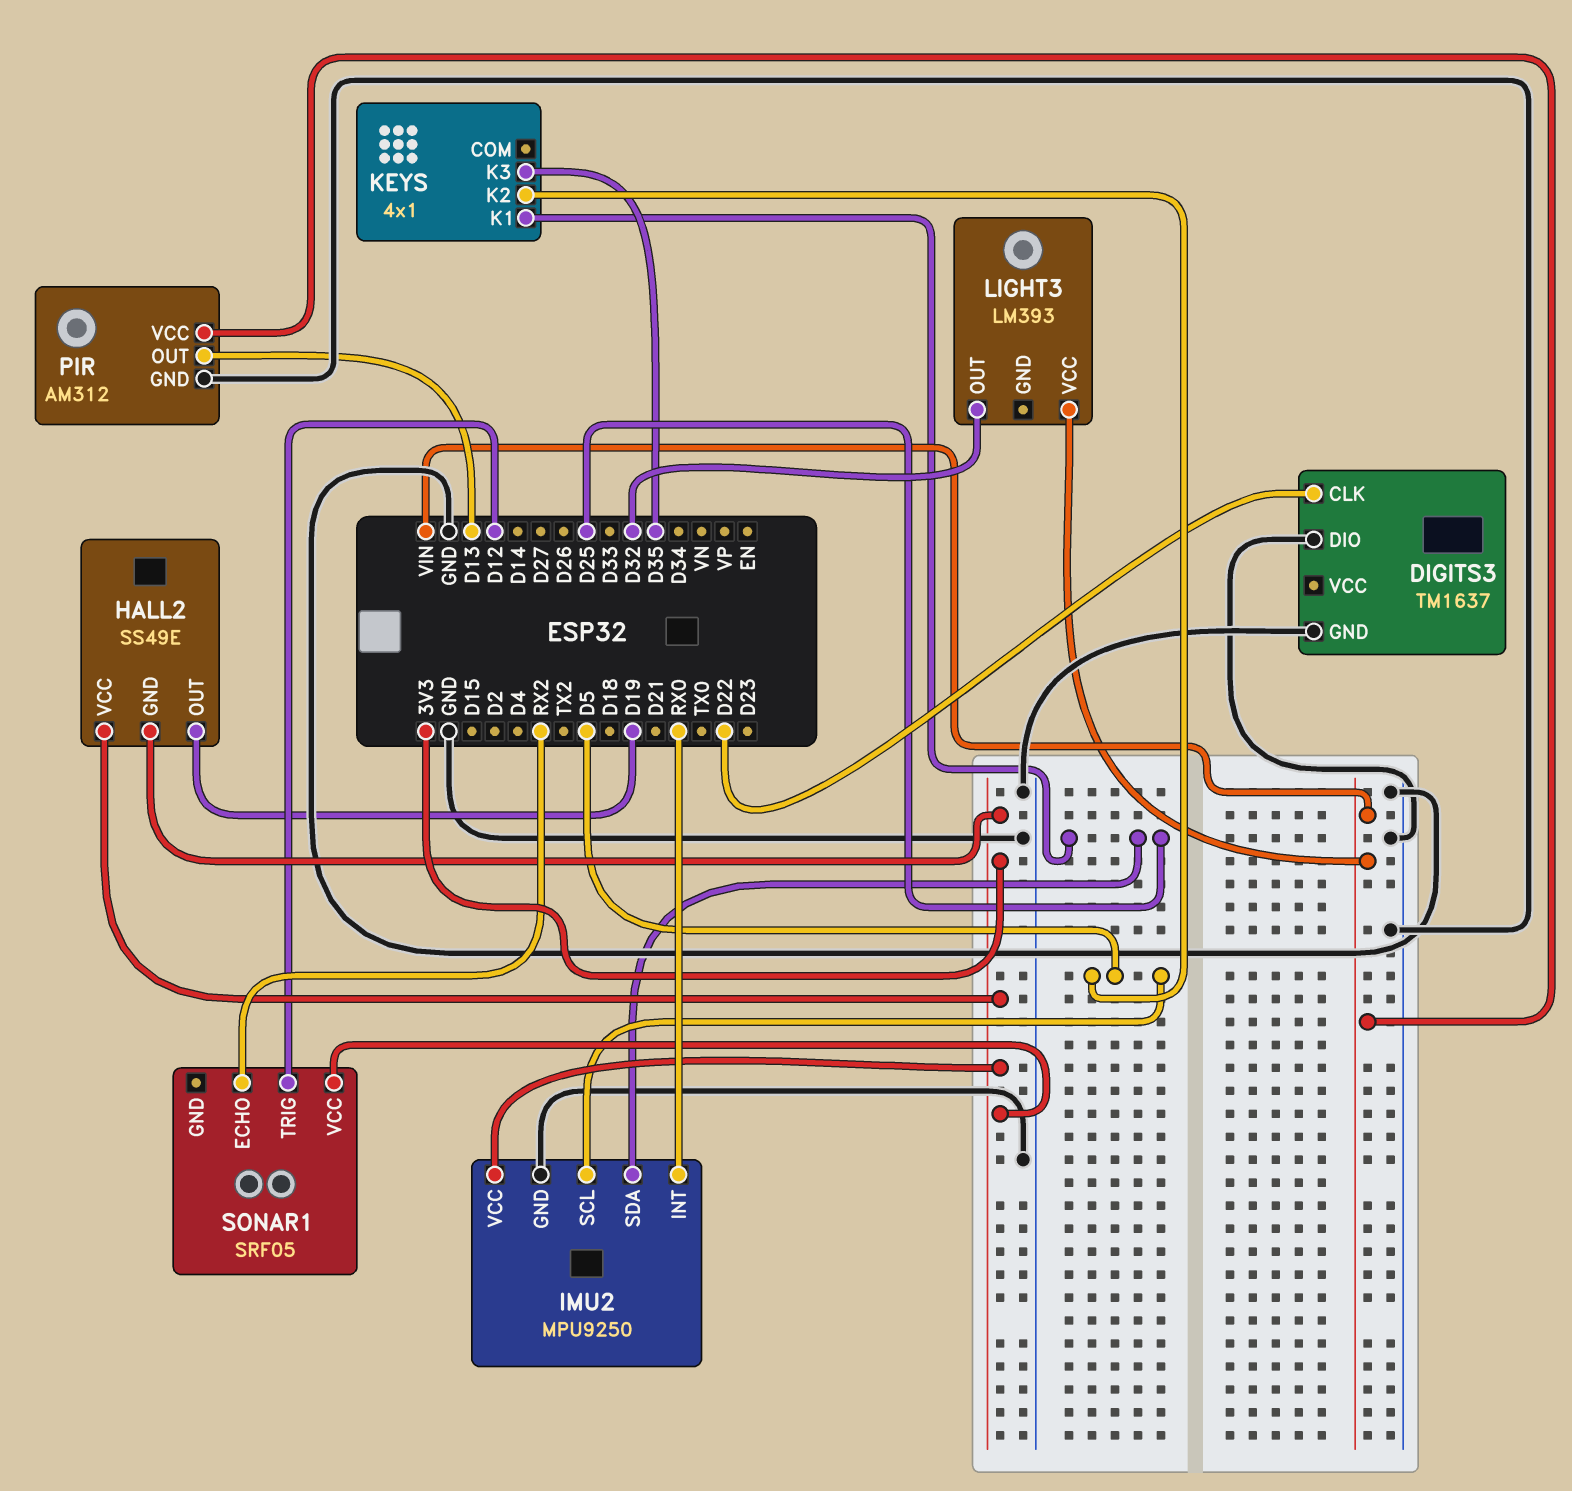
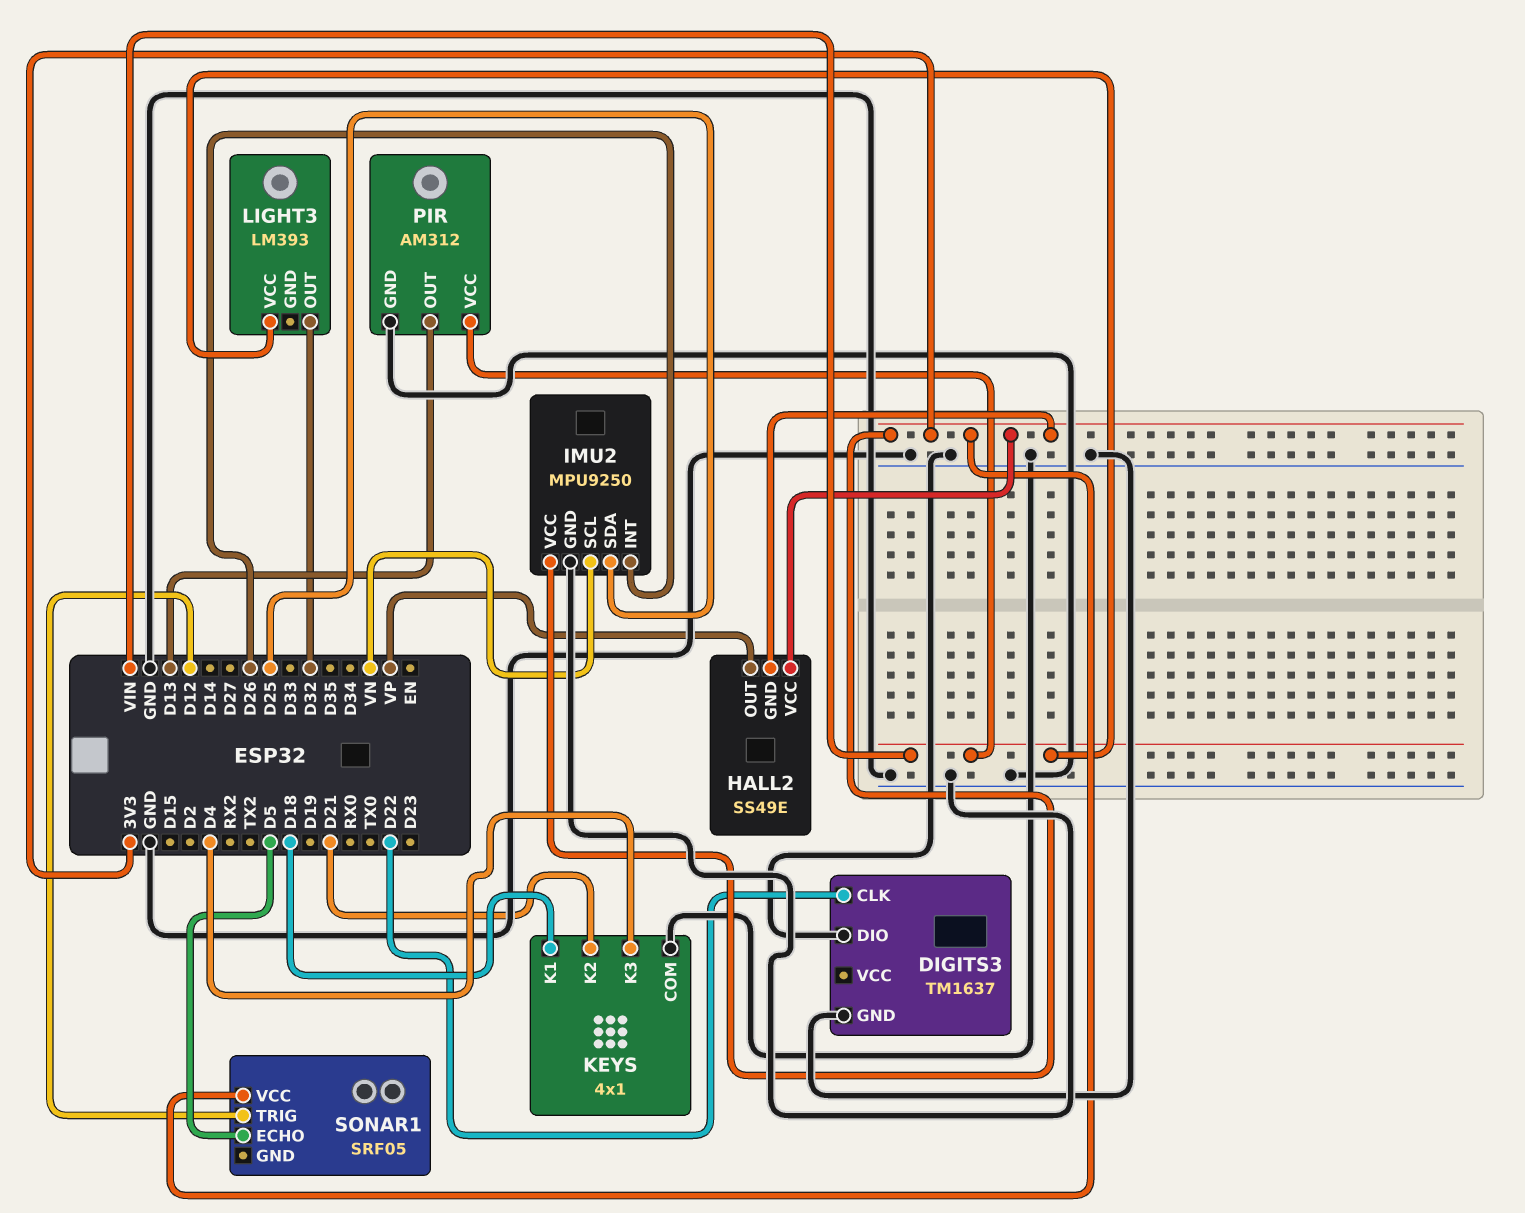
HALL2 pin OUT: D19 -> VP
IMU2 pin INT: RX0 -> D26
IMU2 pin SCL: D5 -> VN
KEYS pin COM: none -> GND
KEYS pin K1: D25 -> D18
KEYS pin K2: D5 -> D21
KEYS pin K3: D35 -> D4
SONAR1 pin ECHO: RX2 -> D5

